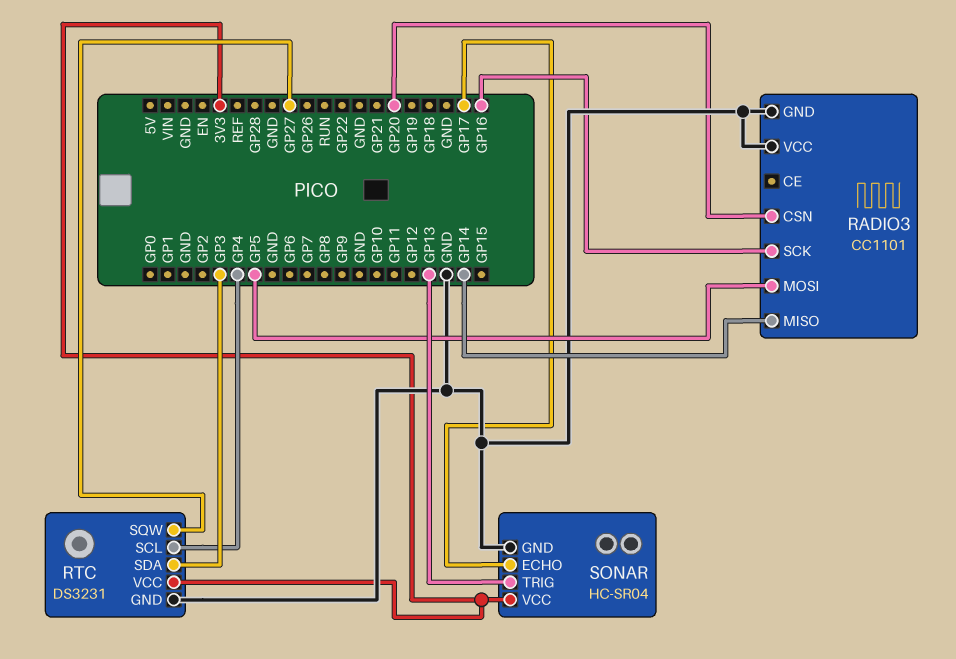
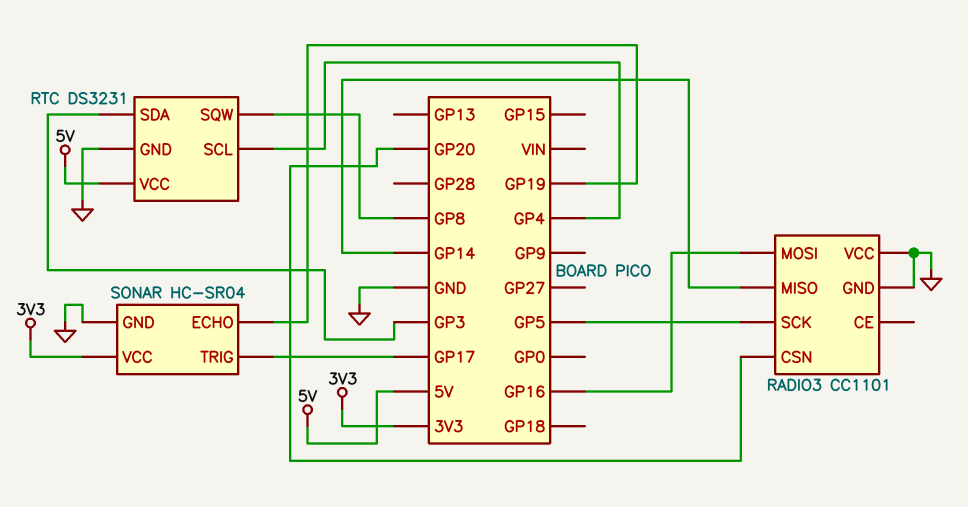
RADIO3 pin MOSI: GP5 -> GP16
RADIO3 pin SCK: GP16 -> GP5
RTC pin SQW: GP27 -> GP8
RTC pin VCC: 3V3 -> 5V
SONAR pin ECHO: GP17 -> GP19
SONAR pin TRIG: GP13 -> GP17

